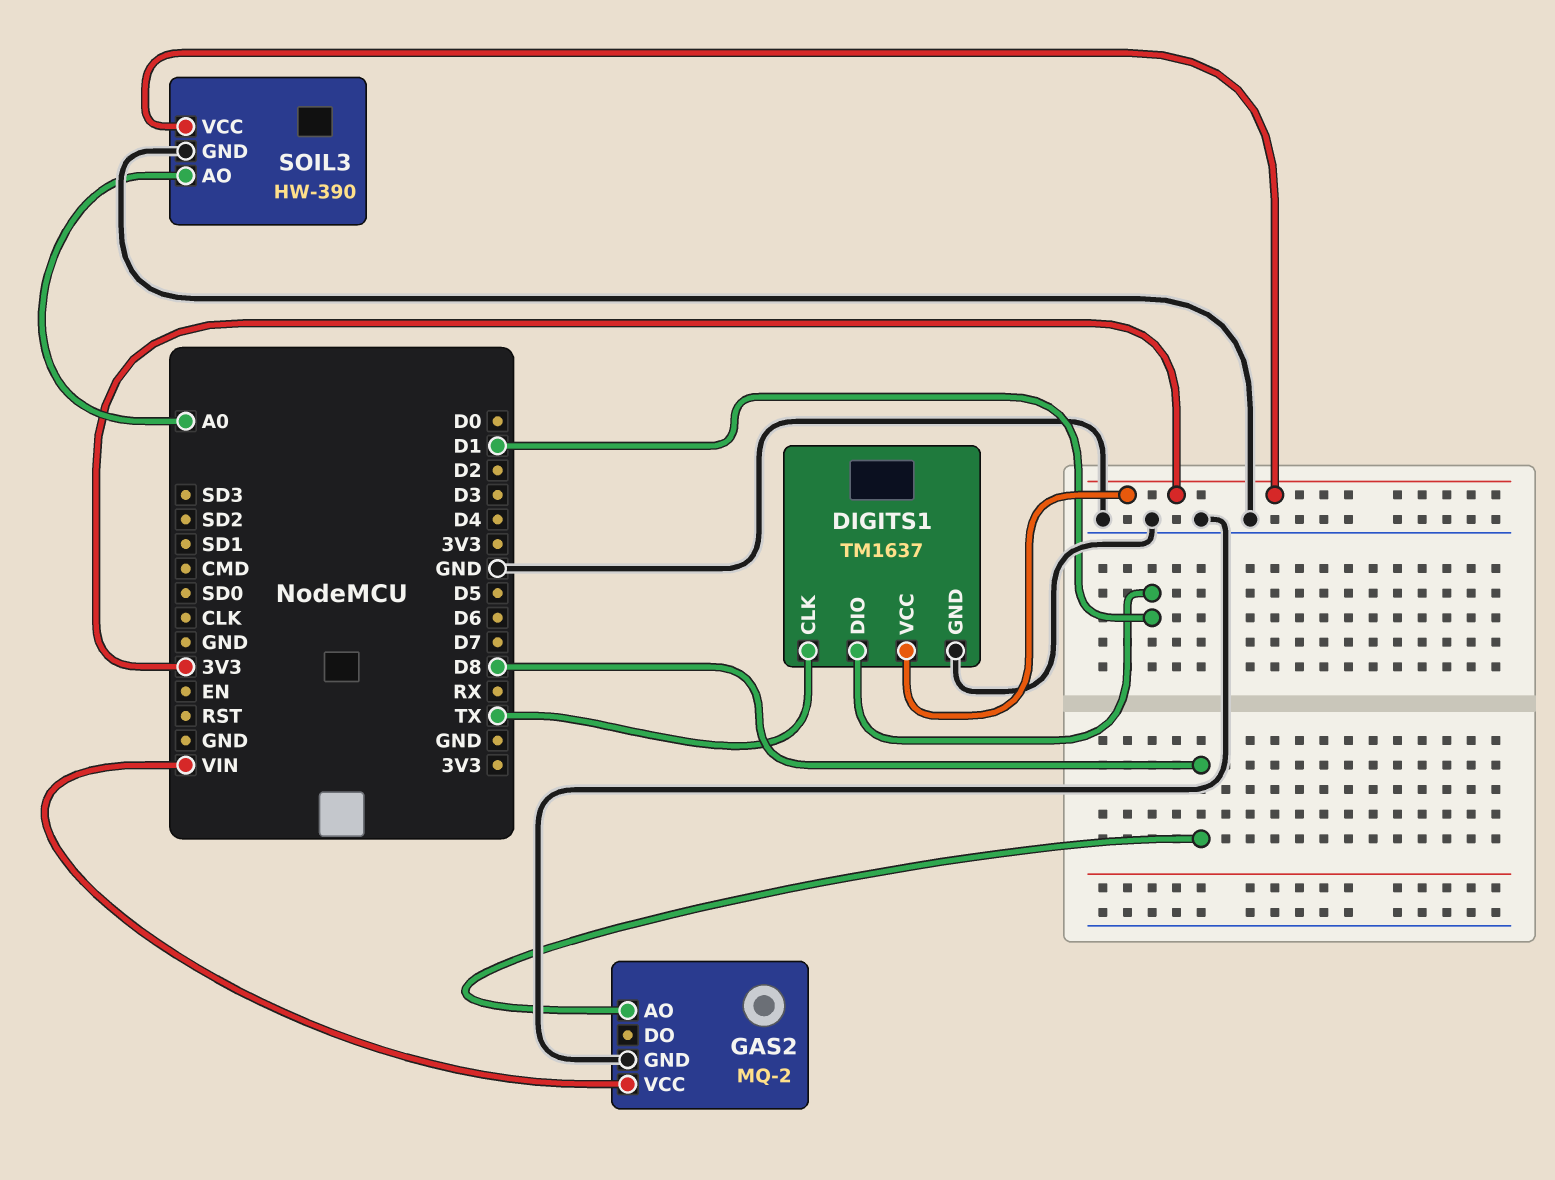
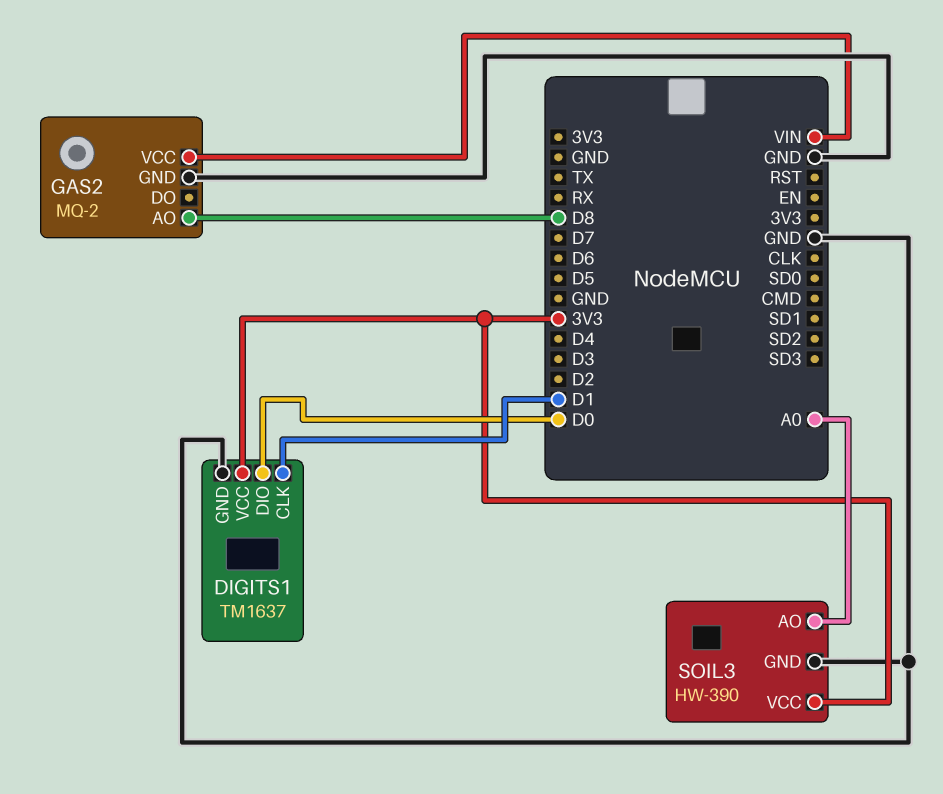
DIGITS1 pin CLK: TX -> D1
DIGITS1 pin DIO: D1 -> D0

